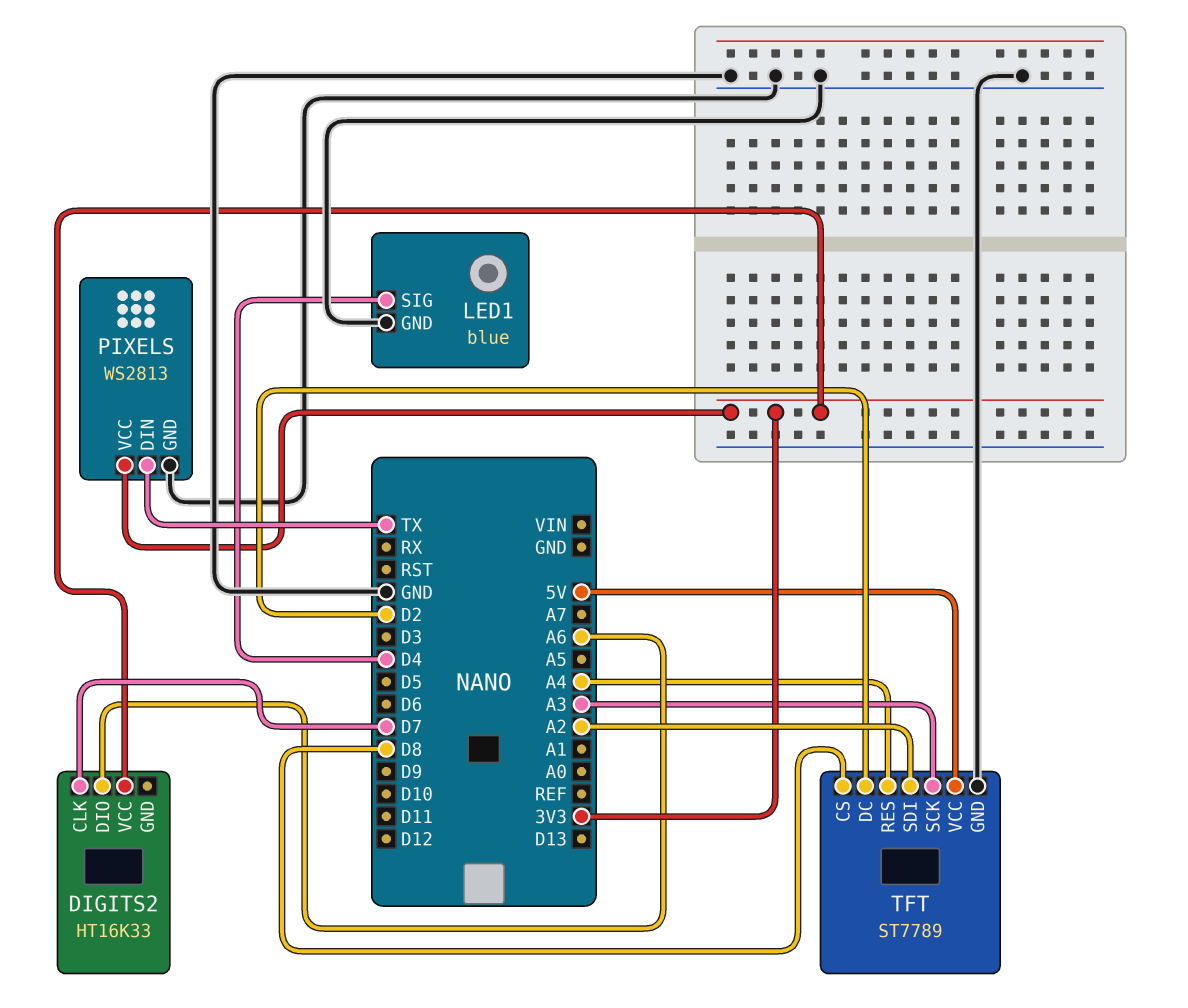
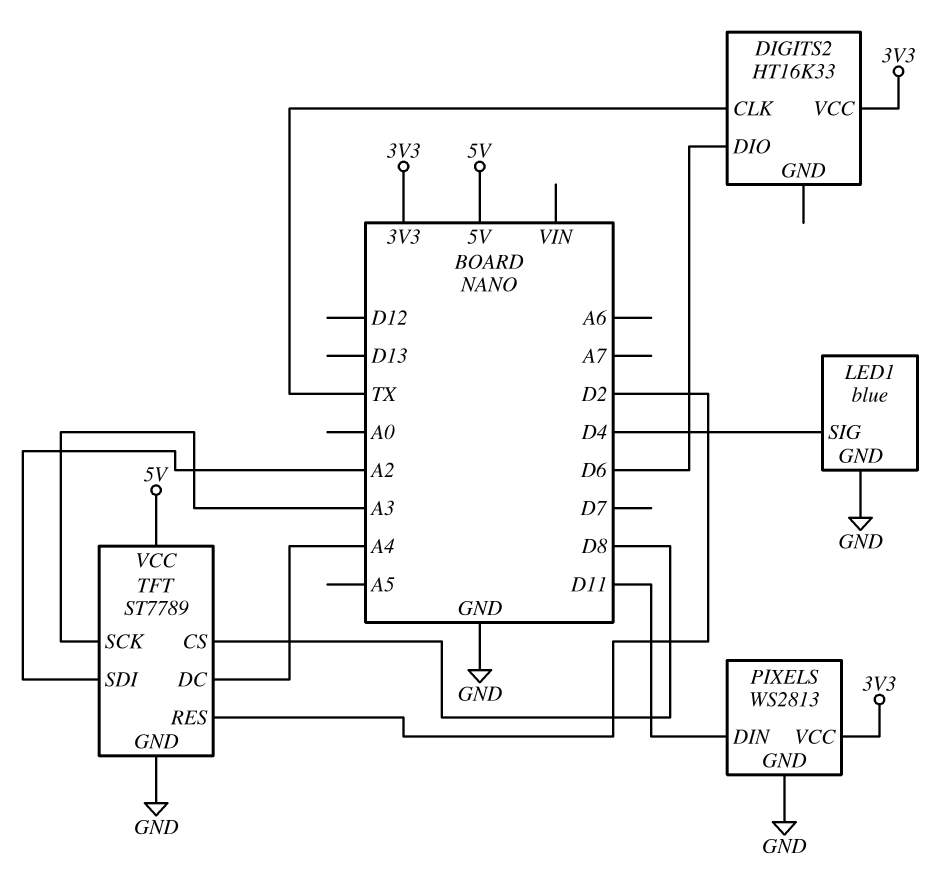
DIGITS2 pin CLK: D7 -> TX
DIGITS2 pin DIO: A6 -> D6
PIXELS pin DIN: TX -> D11
TFT pin DC: D2 -> A4
TFT pin RES: A4 -> D2

